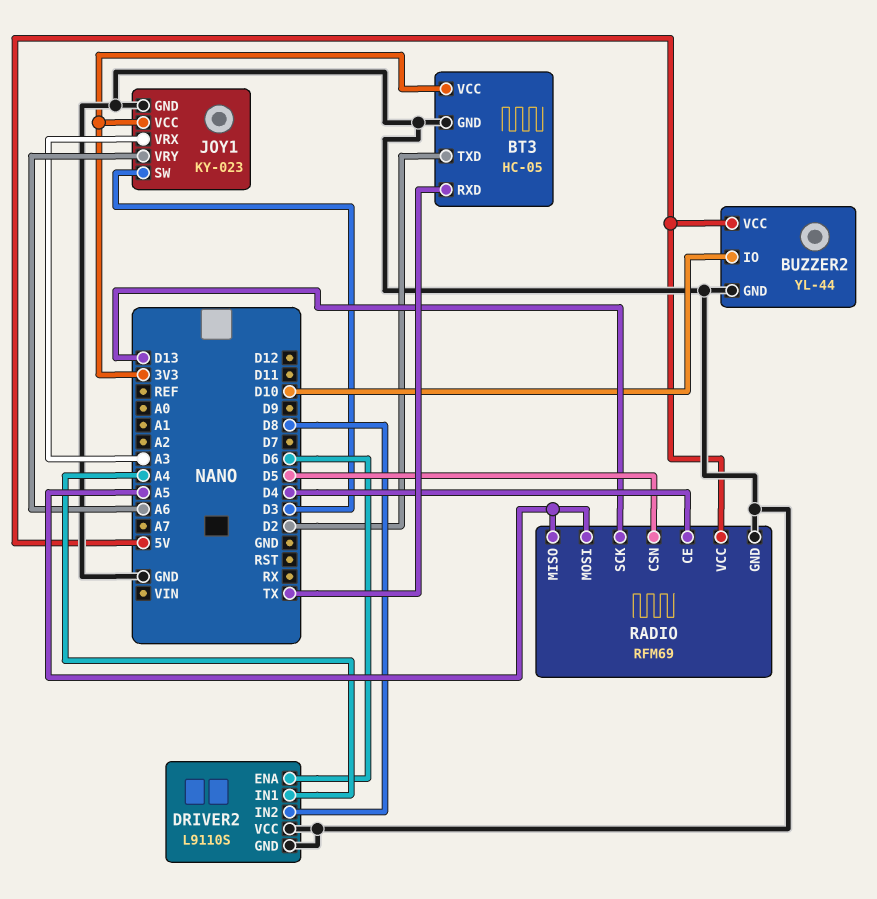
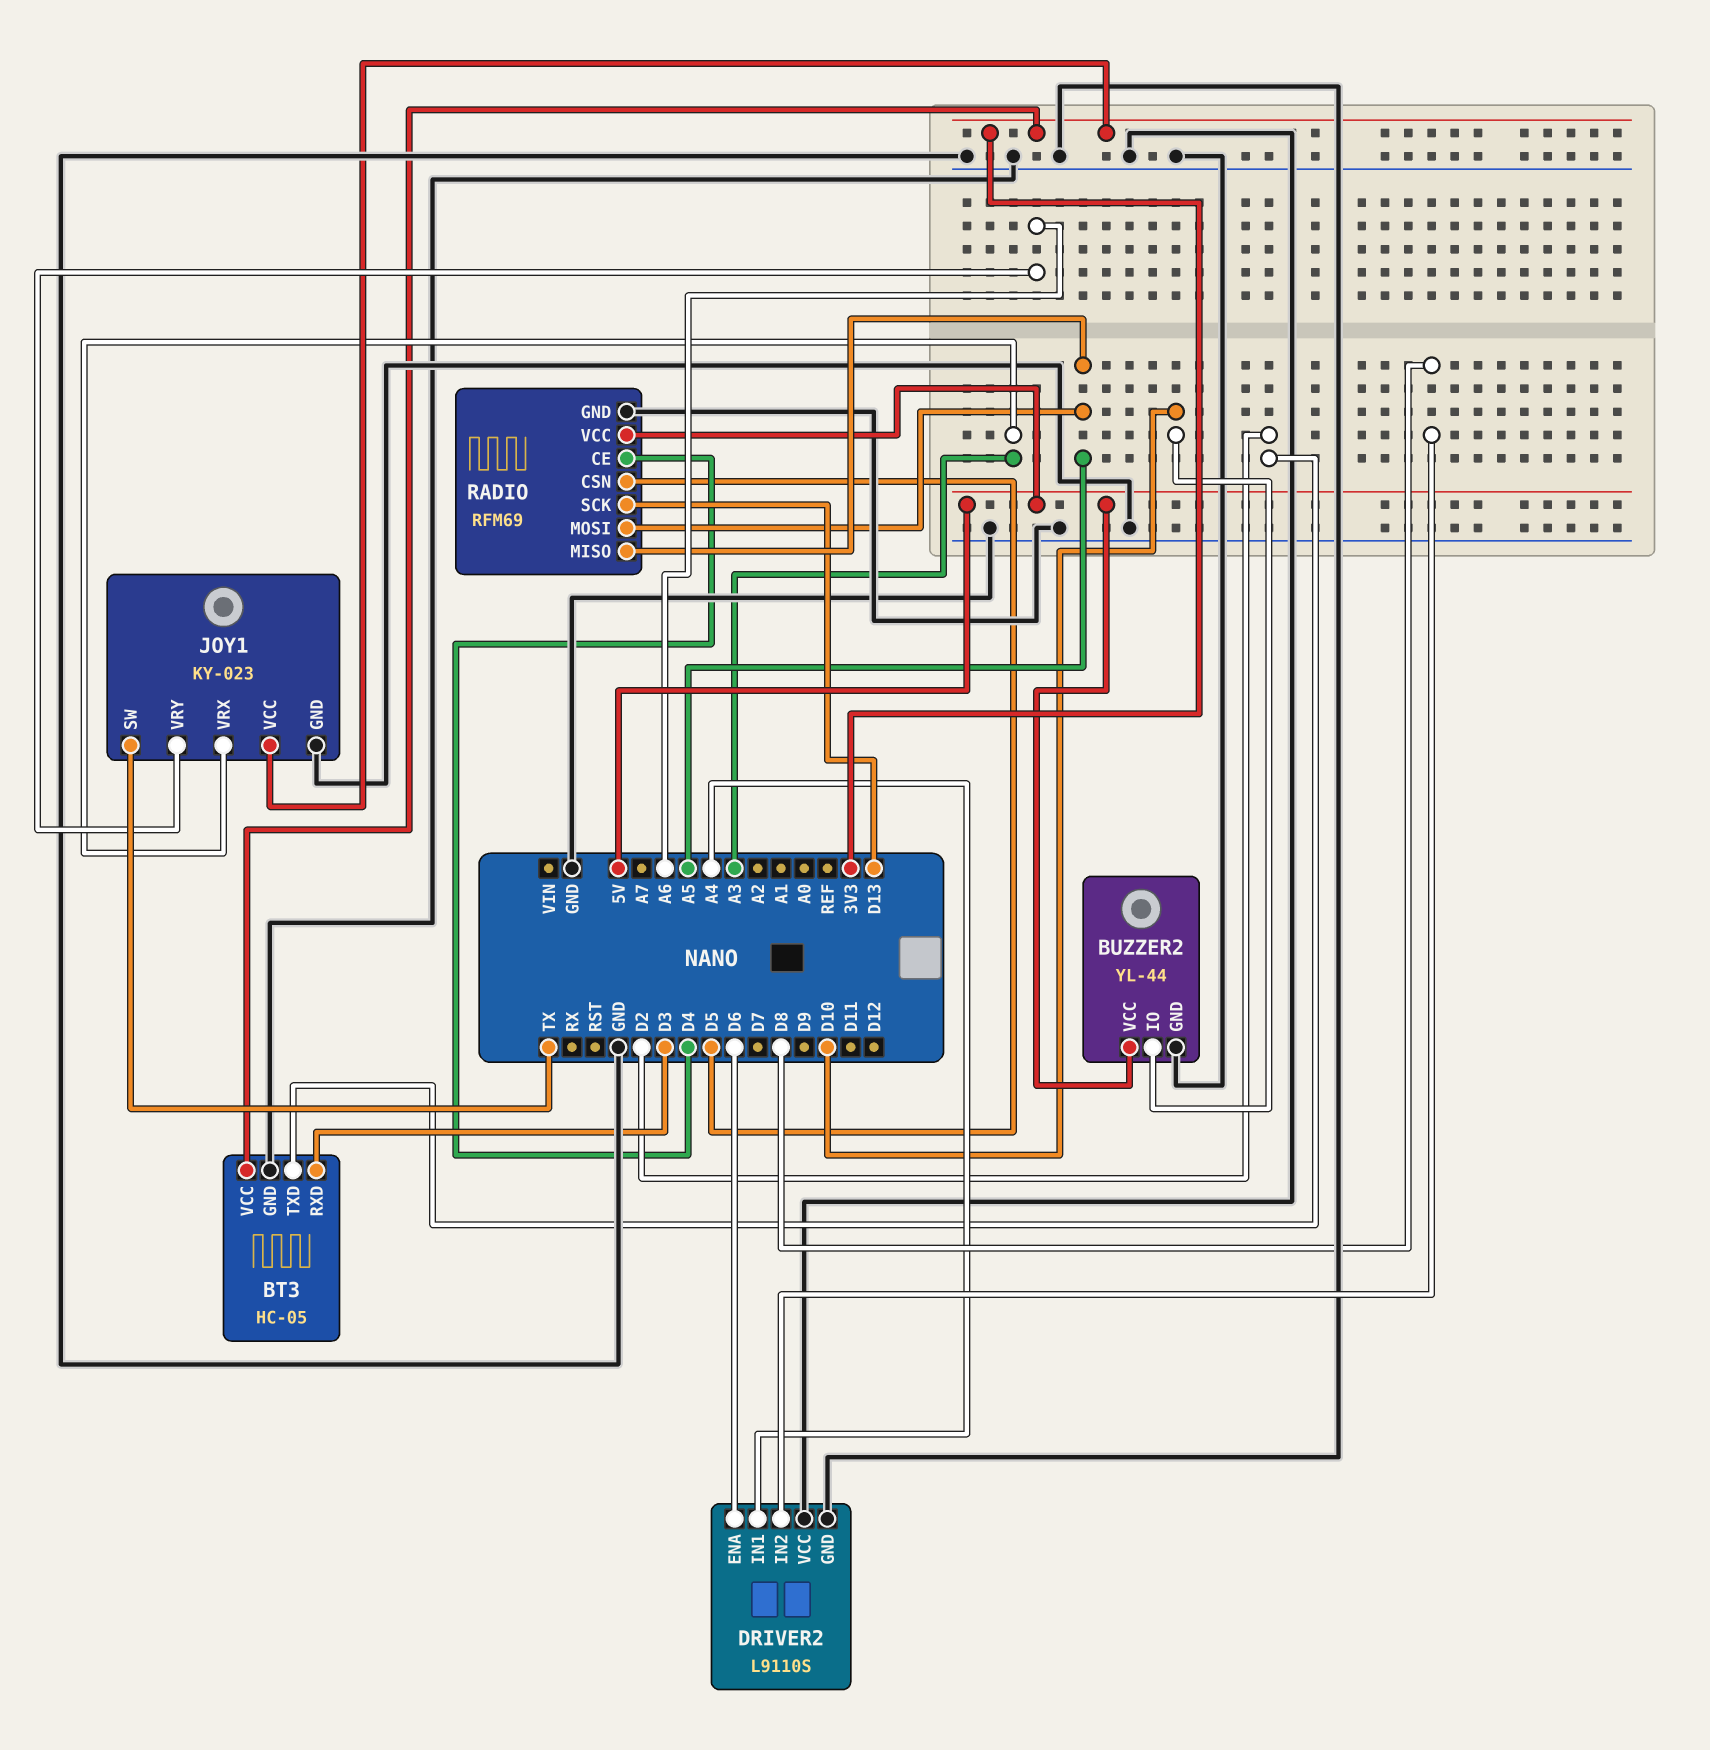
BT3 pin RXD: TX -> D3
JOY1 pin SW: D3 -> TX

